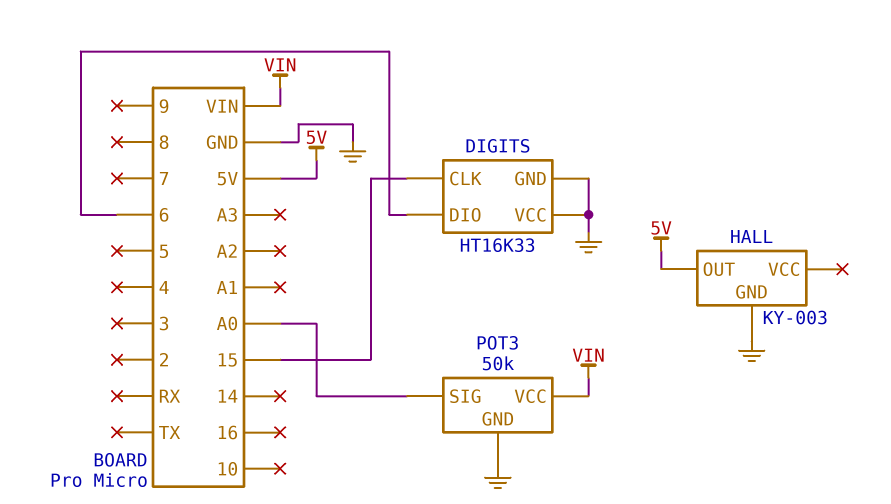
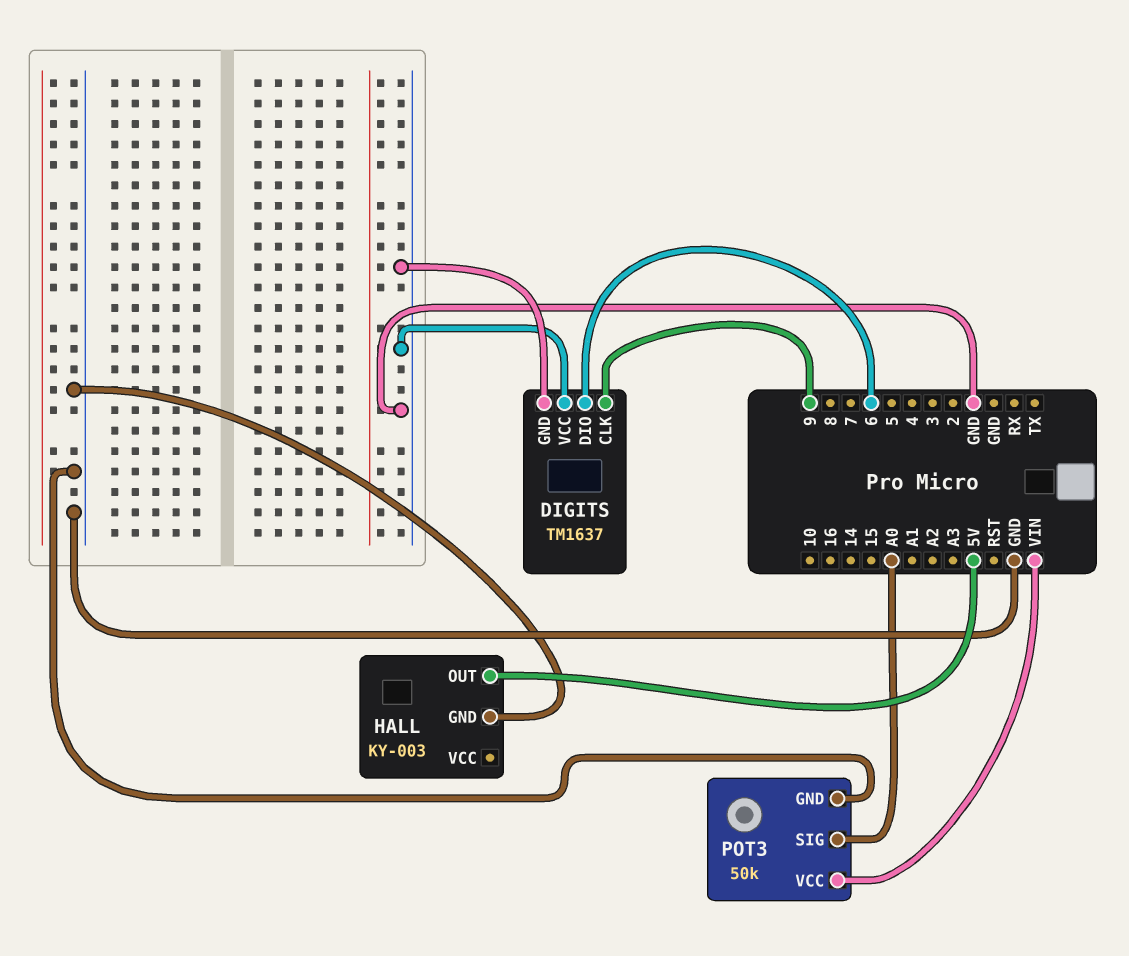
DIGITS: HT16K33 -> TM1637
DIGITS pin CLK: 15 -> 9

